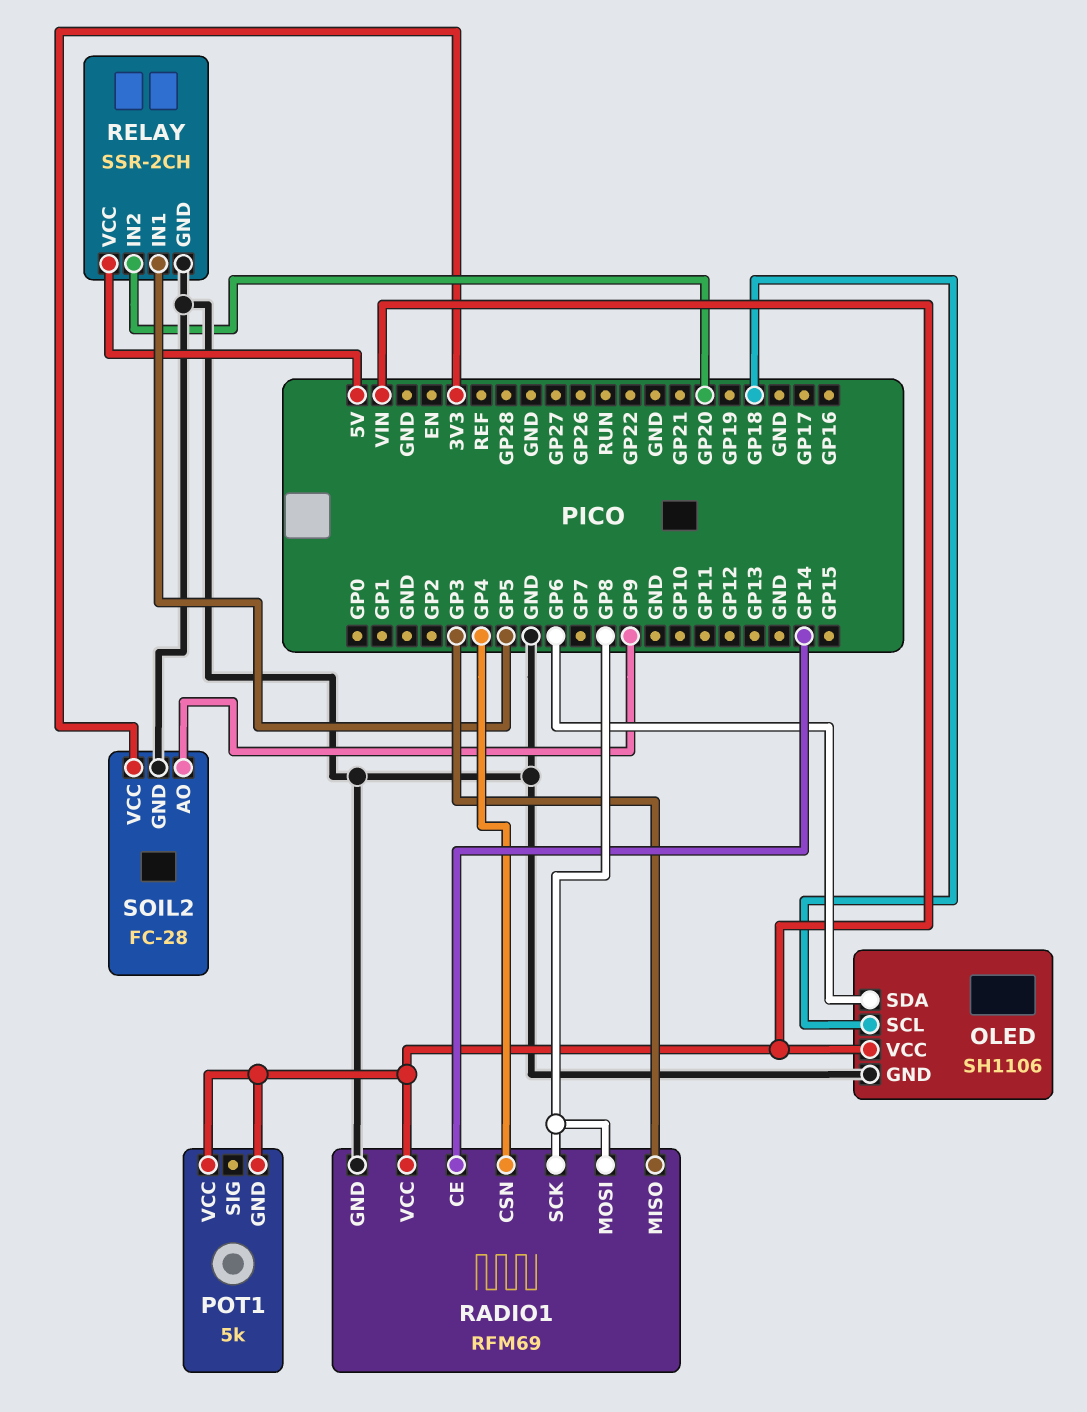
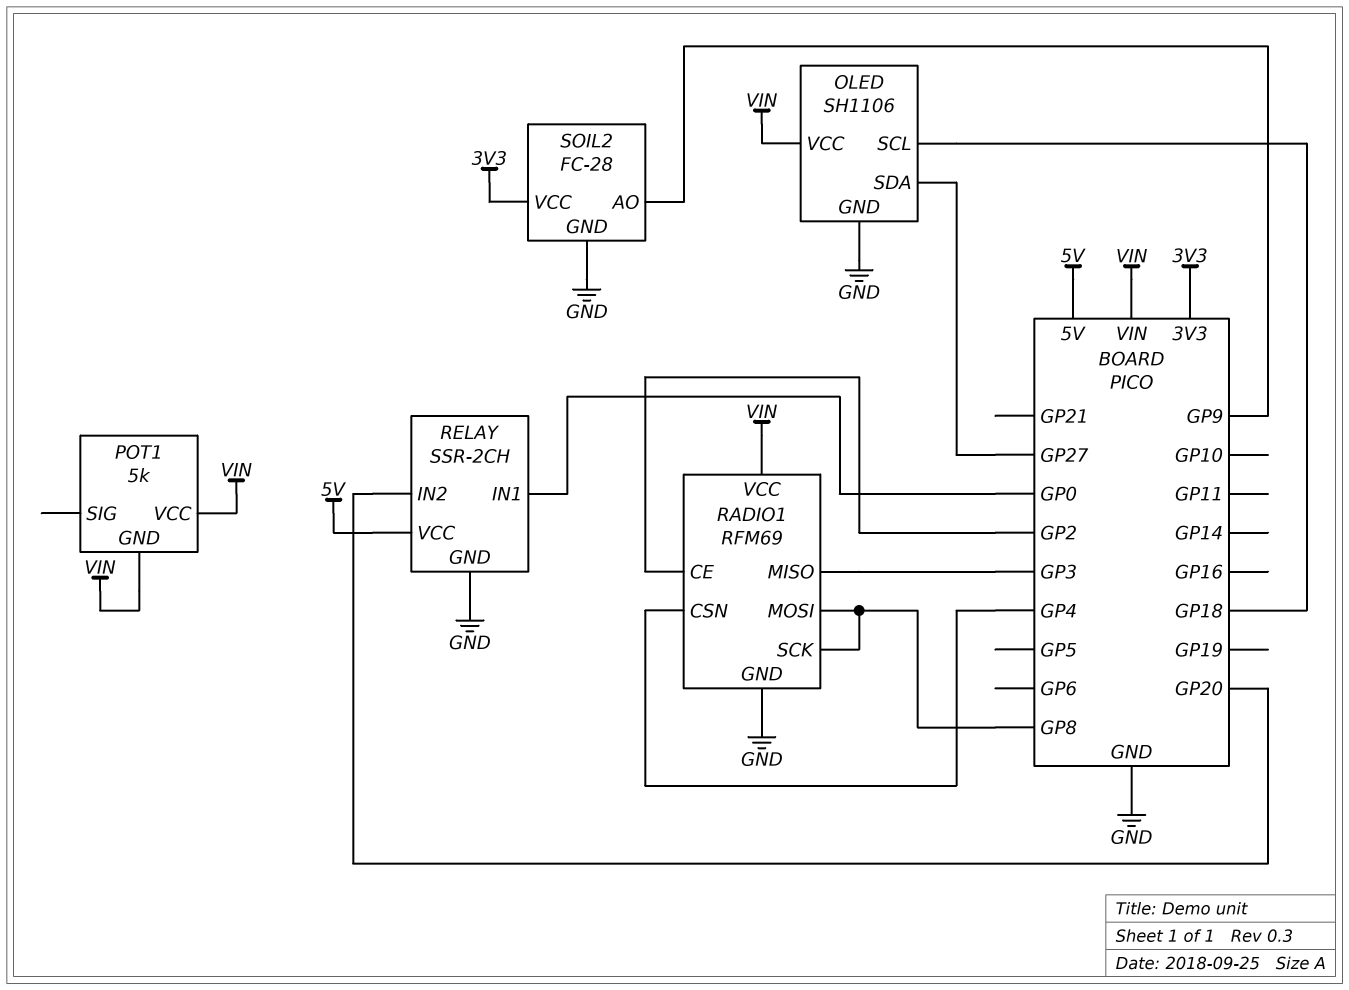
OLED pin SDA: GP6 -> GP27
RADIO1 pin CE: GP14 -> GP2
RELAY pin IN1: GP5 -> GP0

